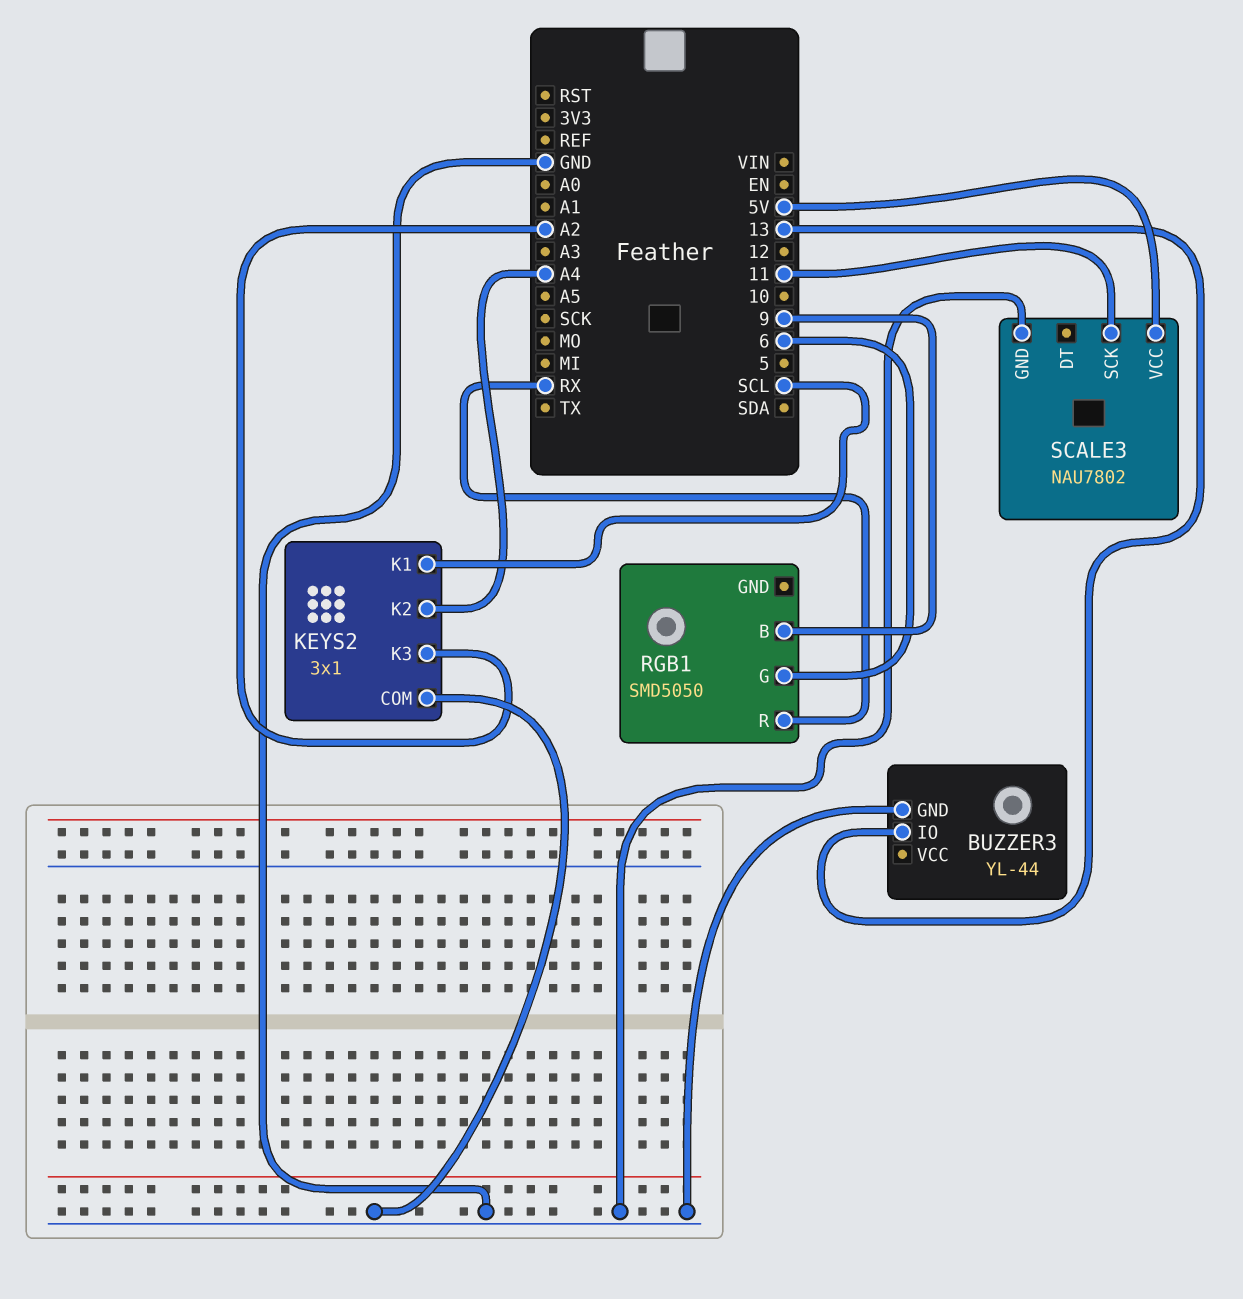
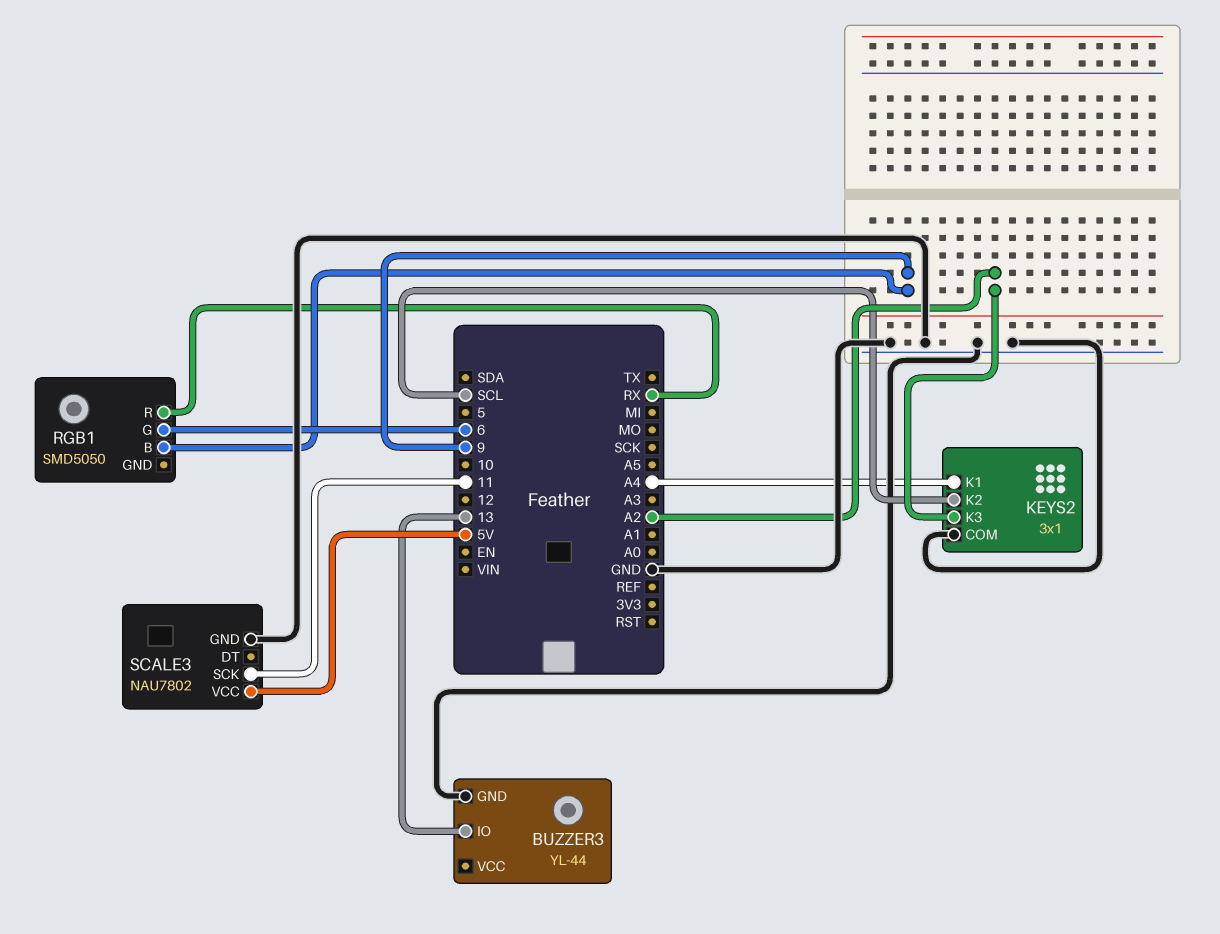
KEYS2 pin K1: SCL -> A4
KEYS2 pin K2: A4 -> SCL

